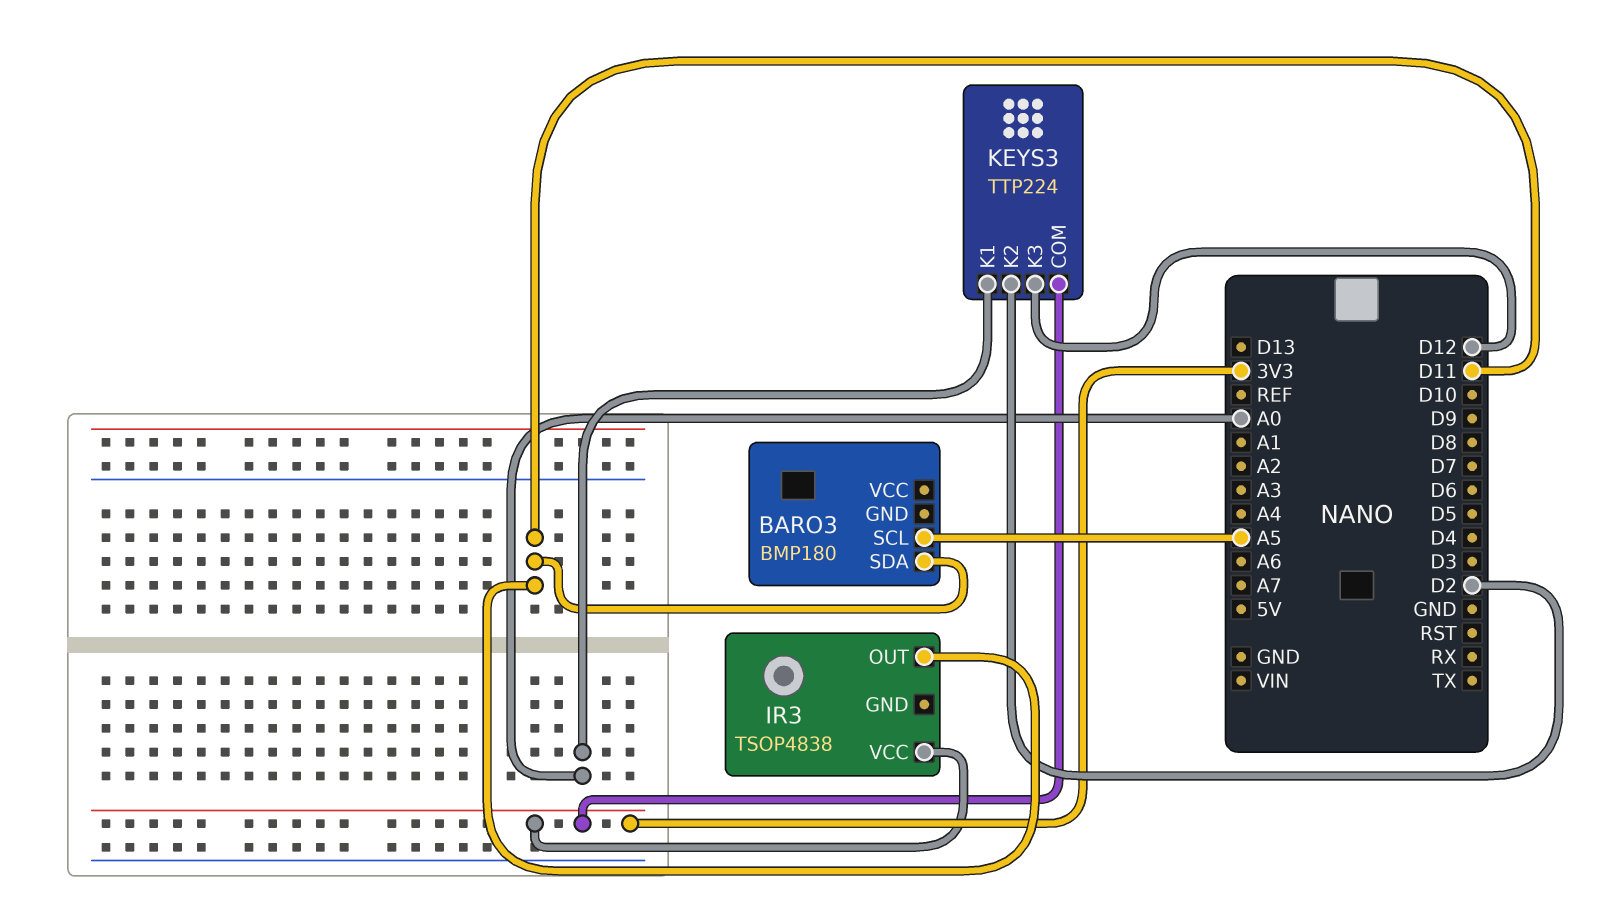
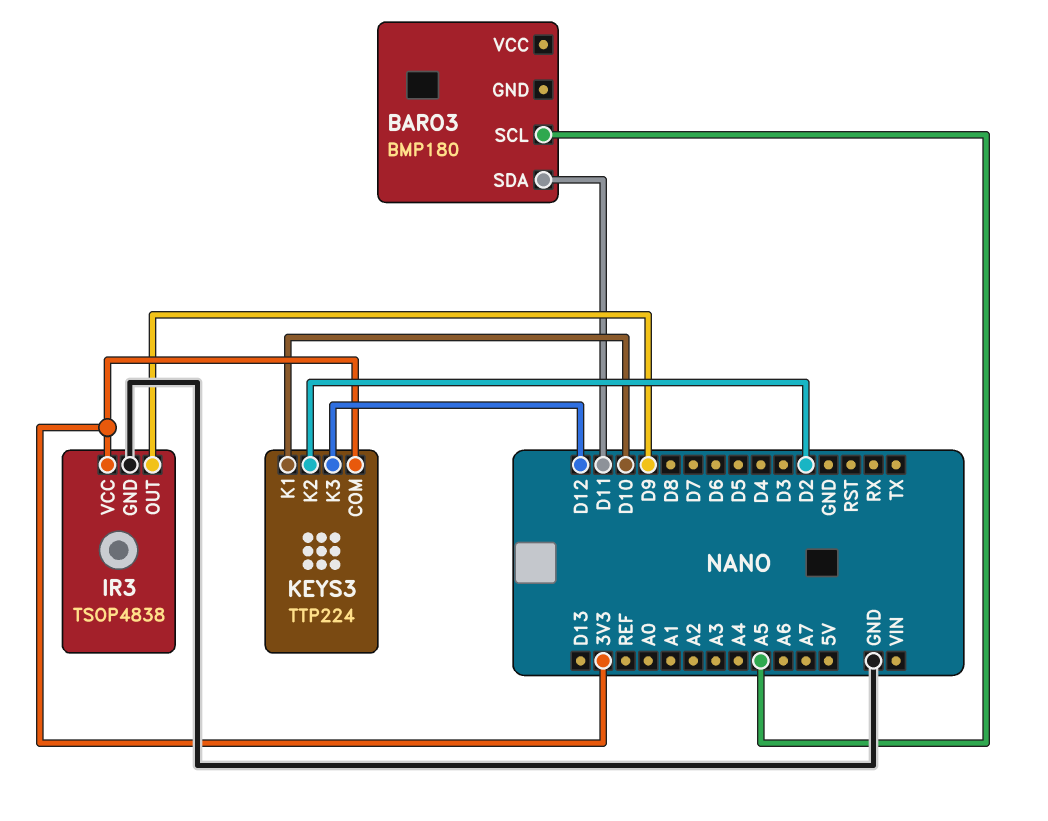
IR3 pin GND: none -> GND
IR3 pin OUT: D11 -> D9
KEYS3 pin K1: A0 -> D10

